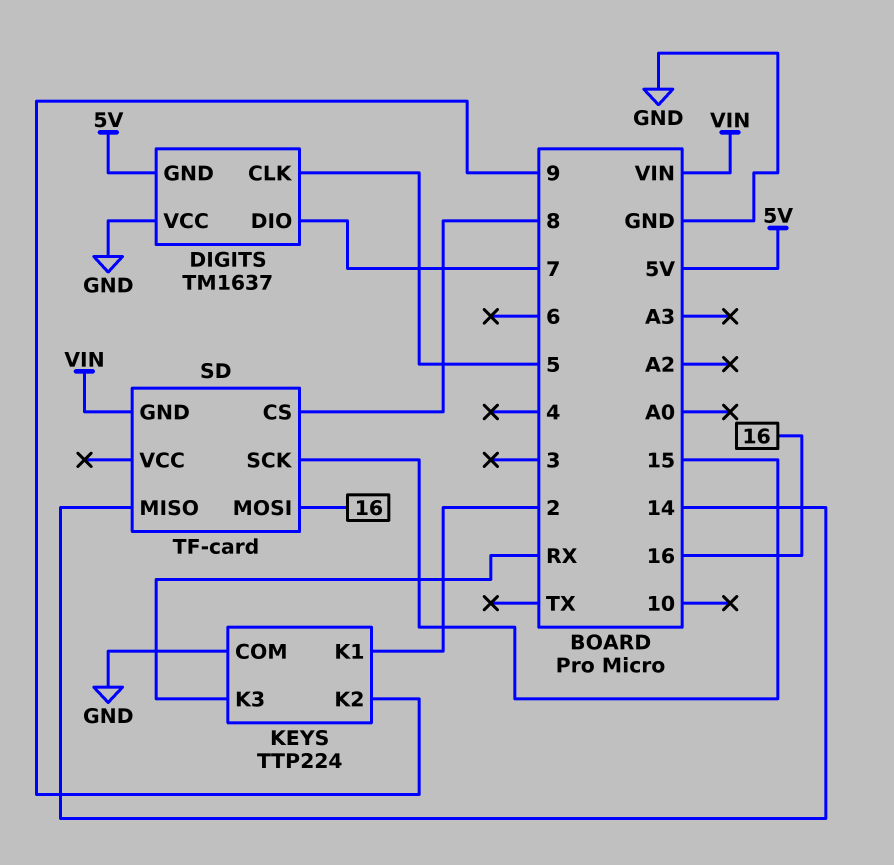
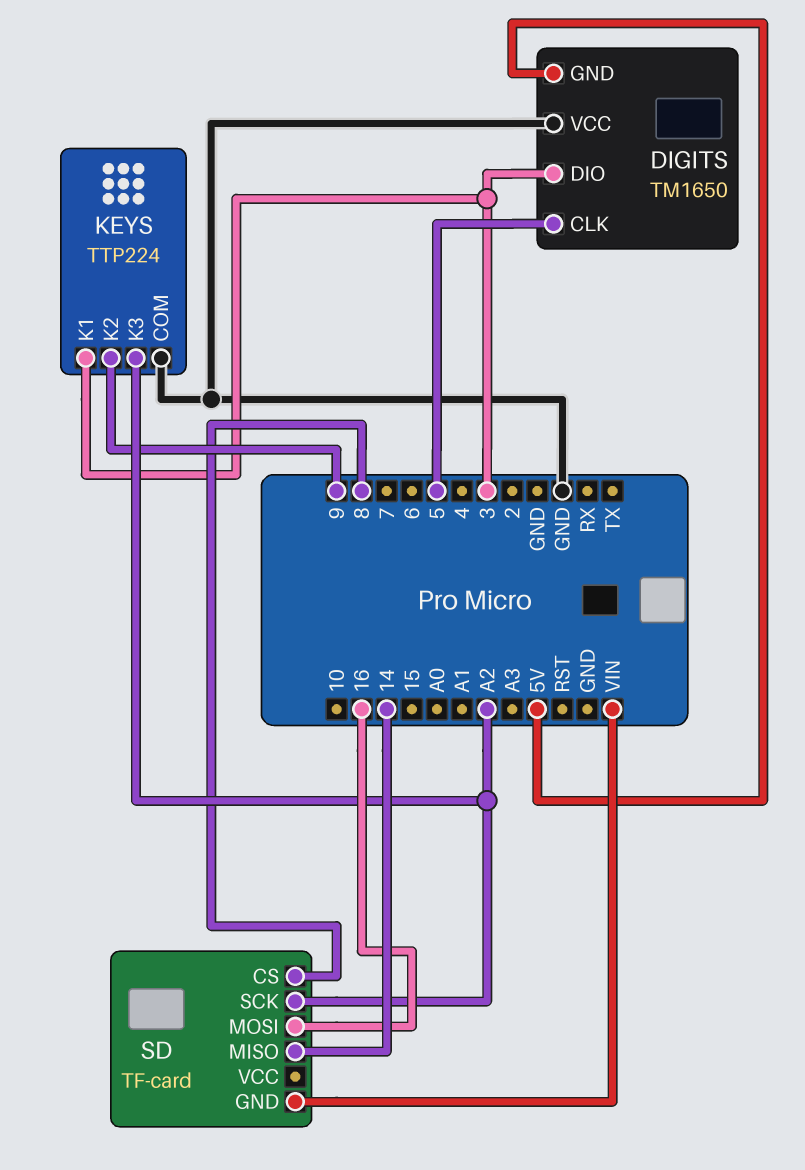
DIGITS: TM1637 -> TM1650
DIGITS pin DIO: 7 -> 3
KEYS pin K1: 2 -> 3
KEYS pin K3: RX -> A2
SD pin SCK: 15 -> A2

